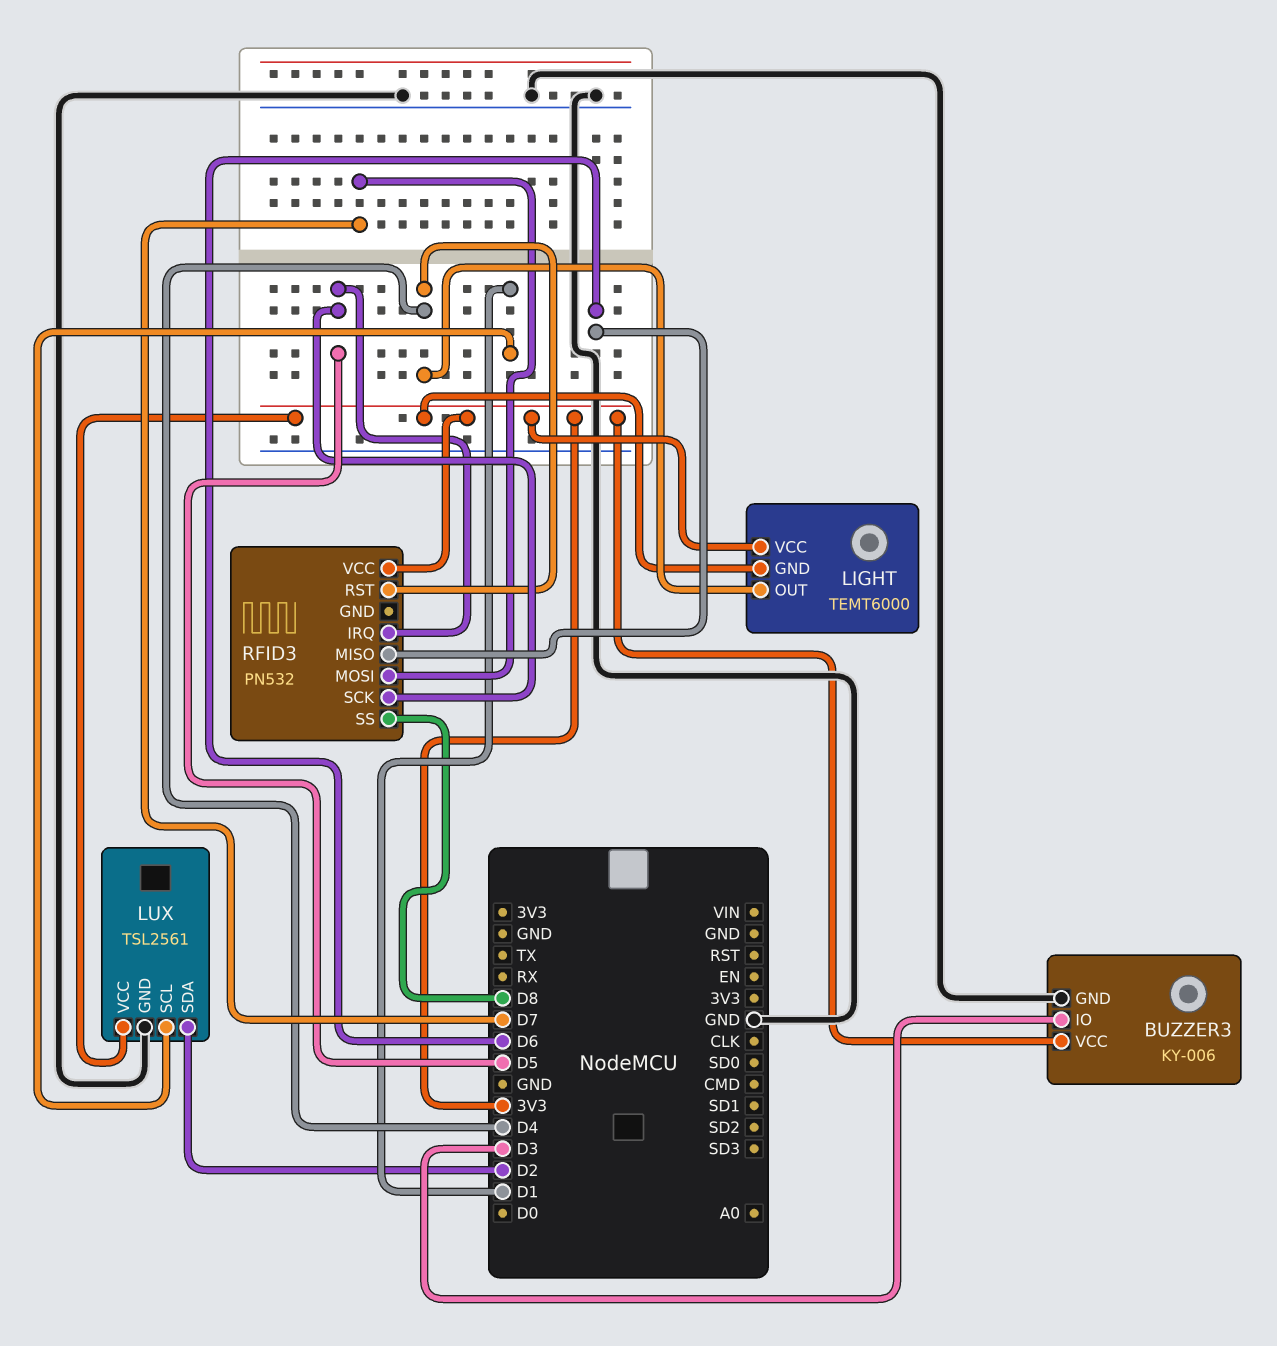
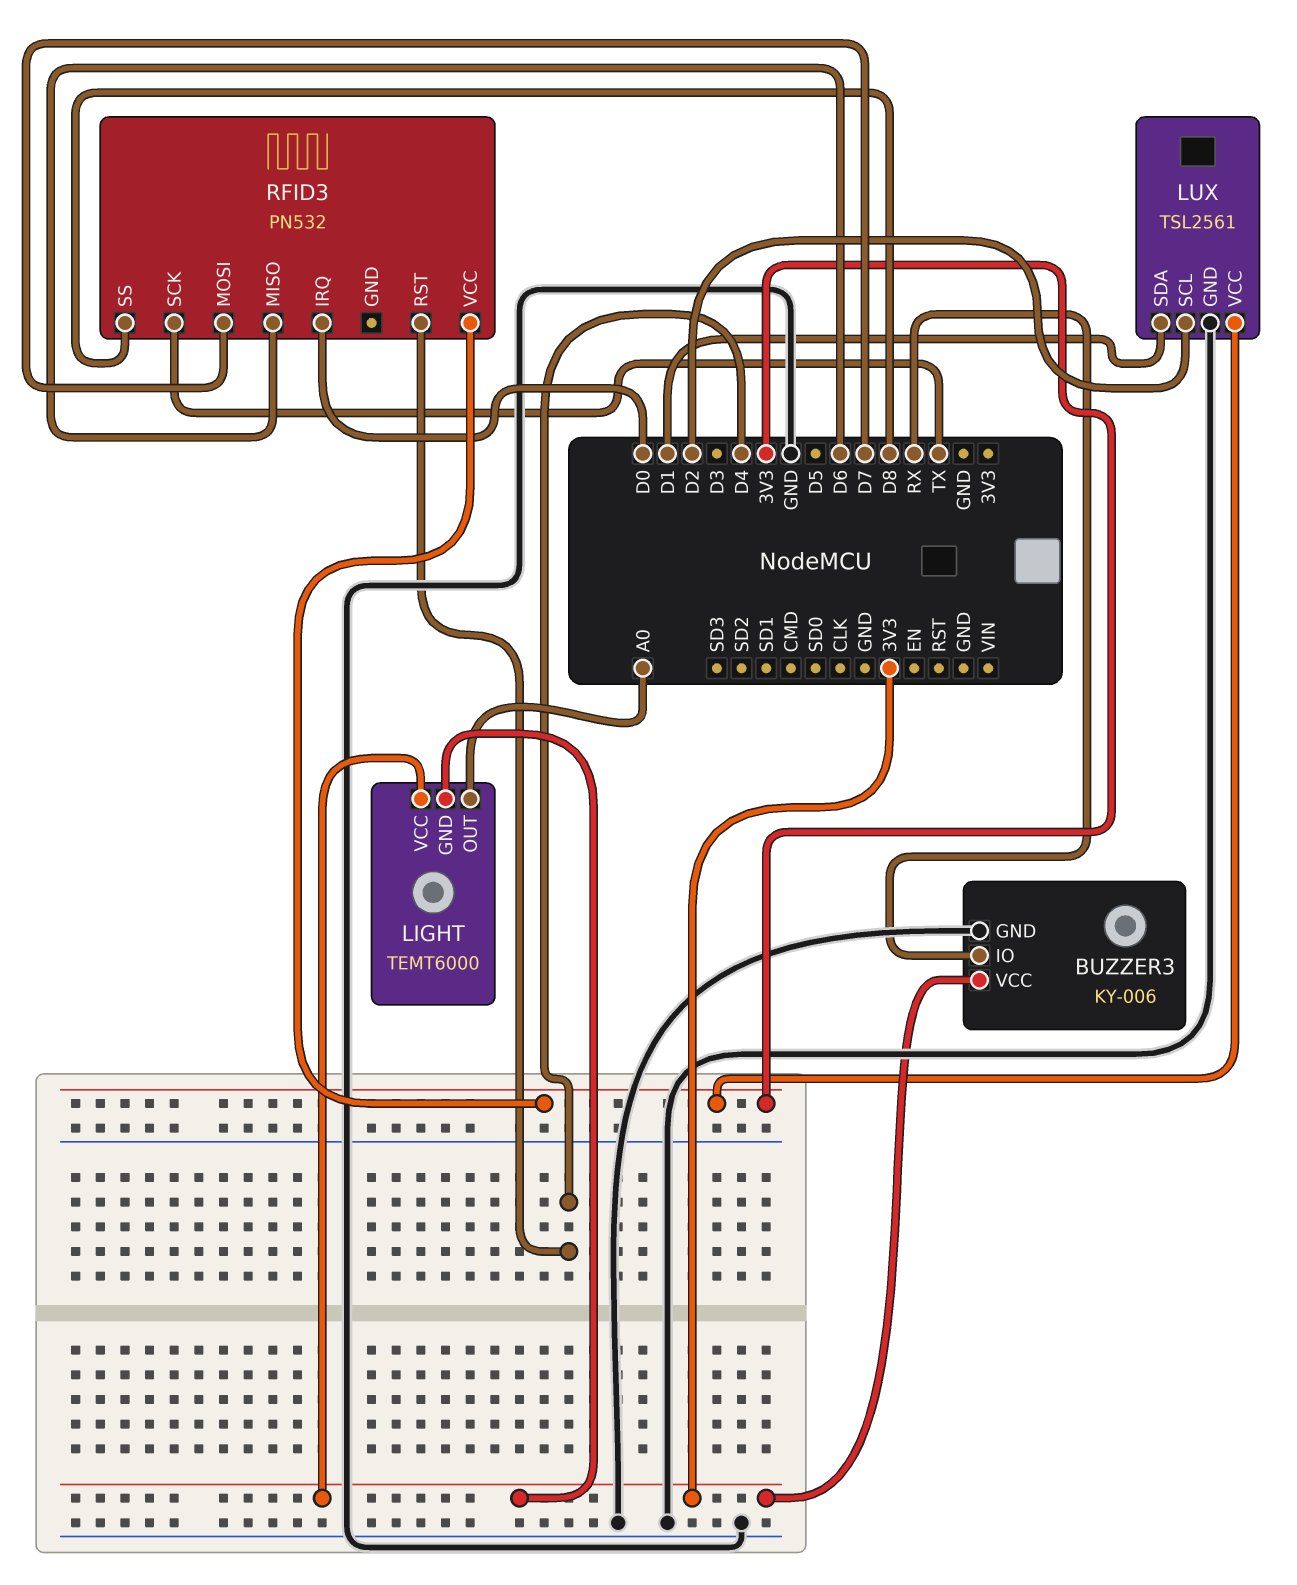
BUZZER3 pin IO: D3 -> RX
LIGHT pin OUT: D4 -> A0
LUX pin SCL: D1 -> D2
LUX pin SDA: D2 -> D1
RFID3 pin IRQ: D5 -> D0
RFID3 pin SCK: D5 -> TX

